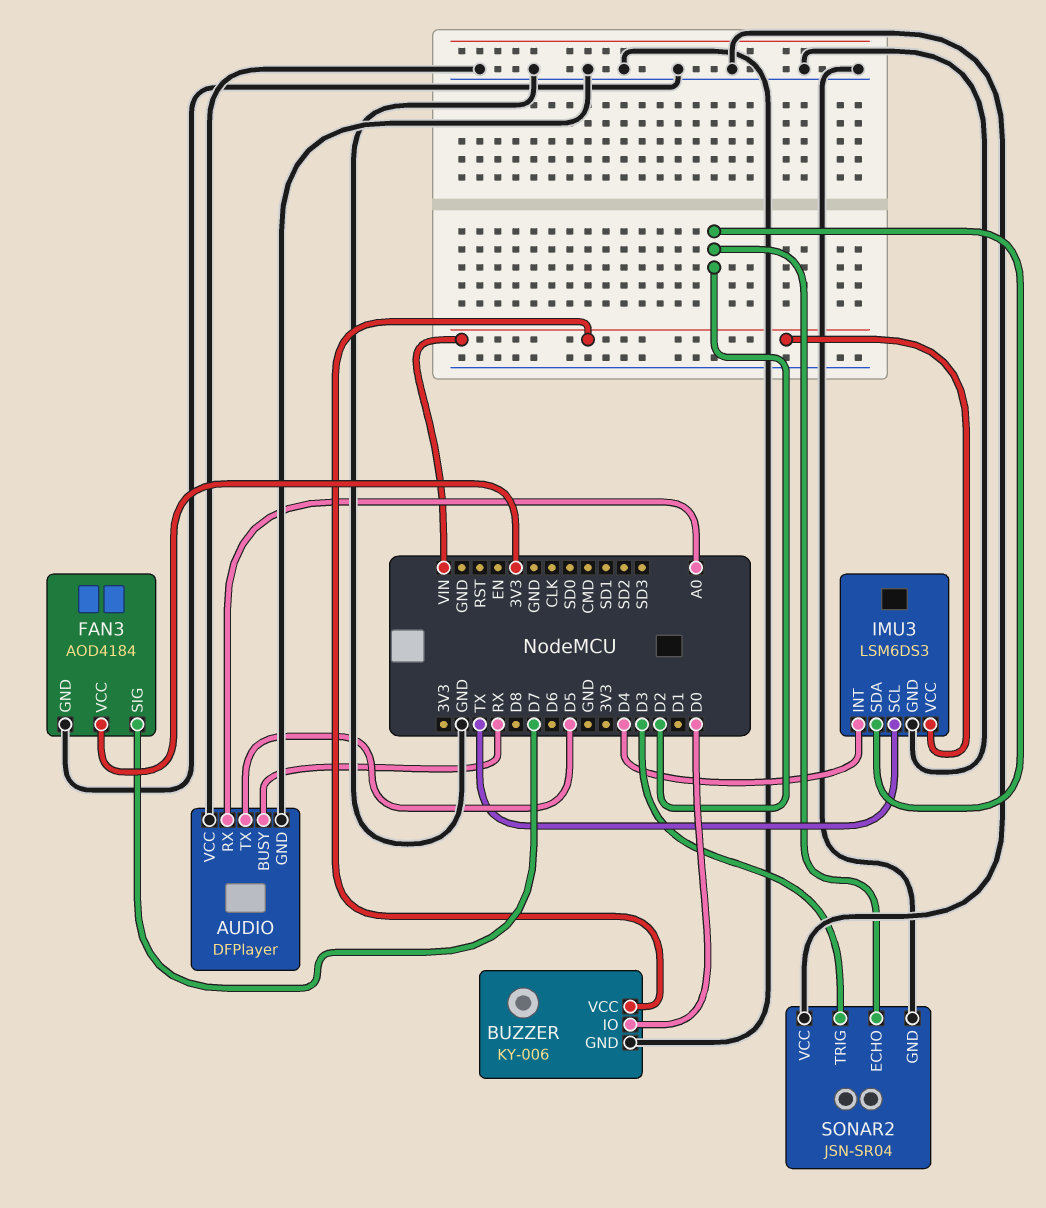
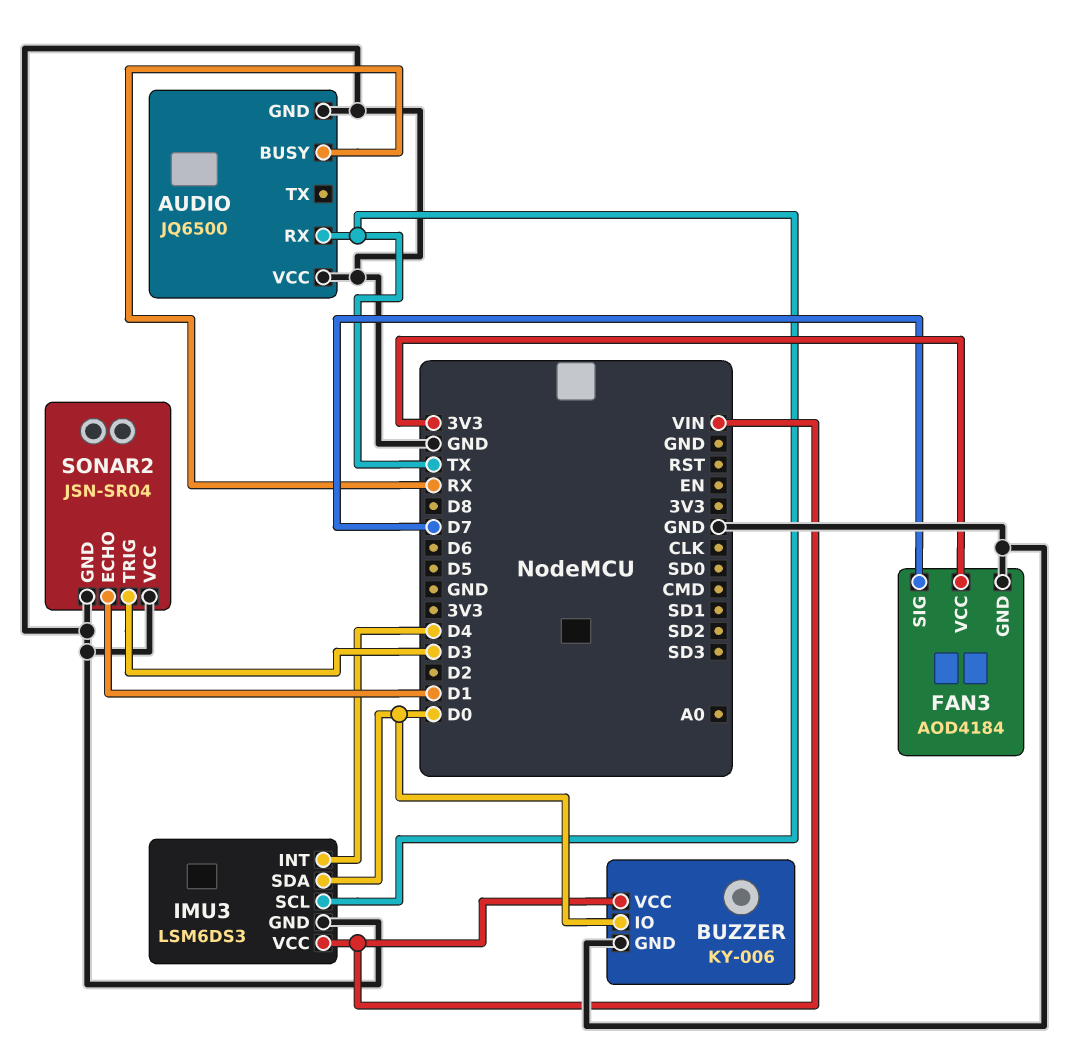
AUDIO: DFPlayer -> JQ6500
AUDIO pin RX: A0 -> TX
AUDIO pin TX: D5 -> none
IMU3 pin SDA: D2 -> D0
SONAR2 pin ECHO: D2 -> D1

